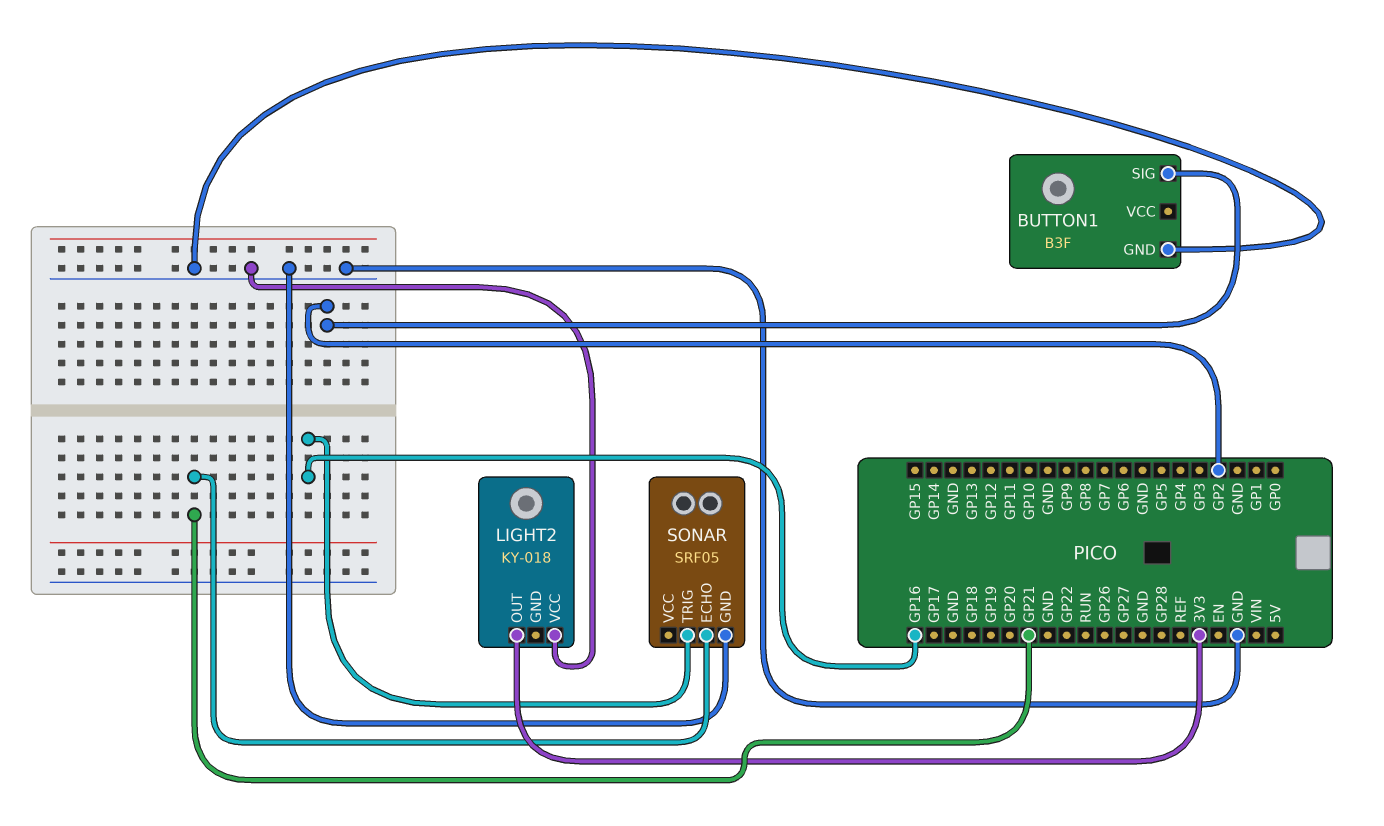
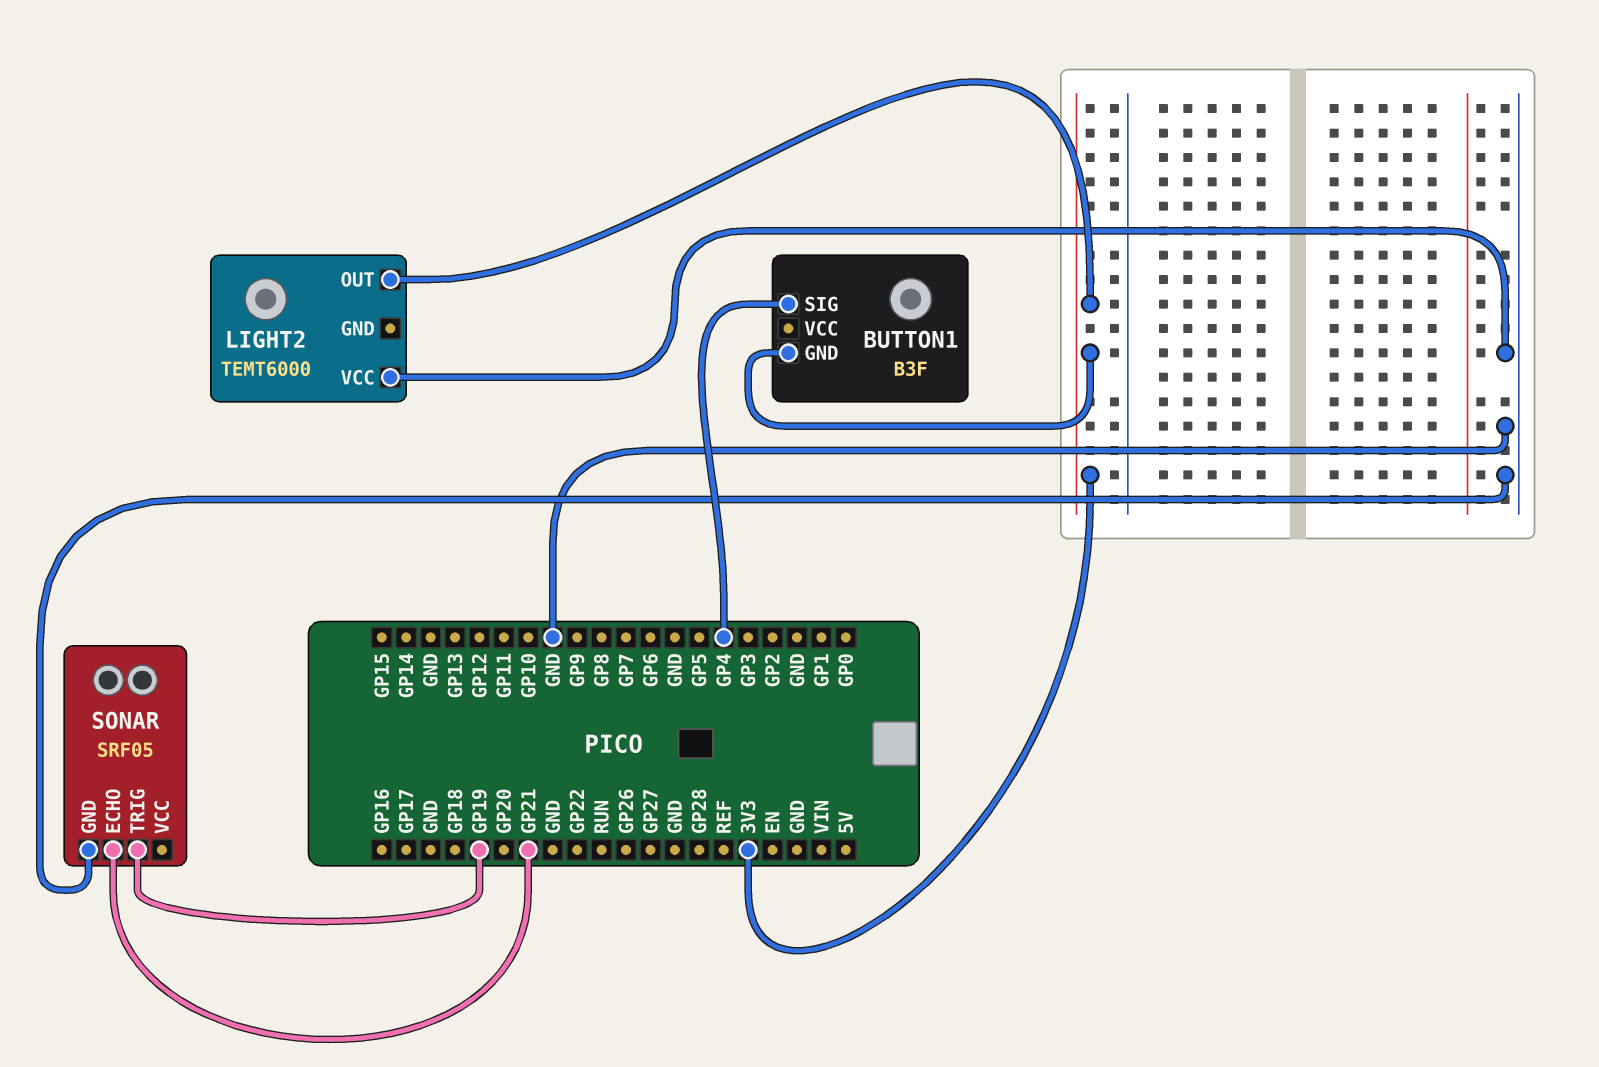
BUTTON1 pin GND: GND -> 3V3
BUTTON1 pin SIG: GP2 -> GP4
LIGHT2: KY-018 -> TEMT6000
SONAR pin TRIG: GP16 -> GP19

